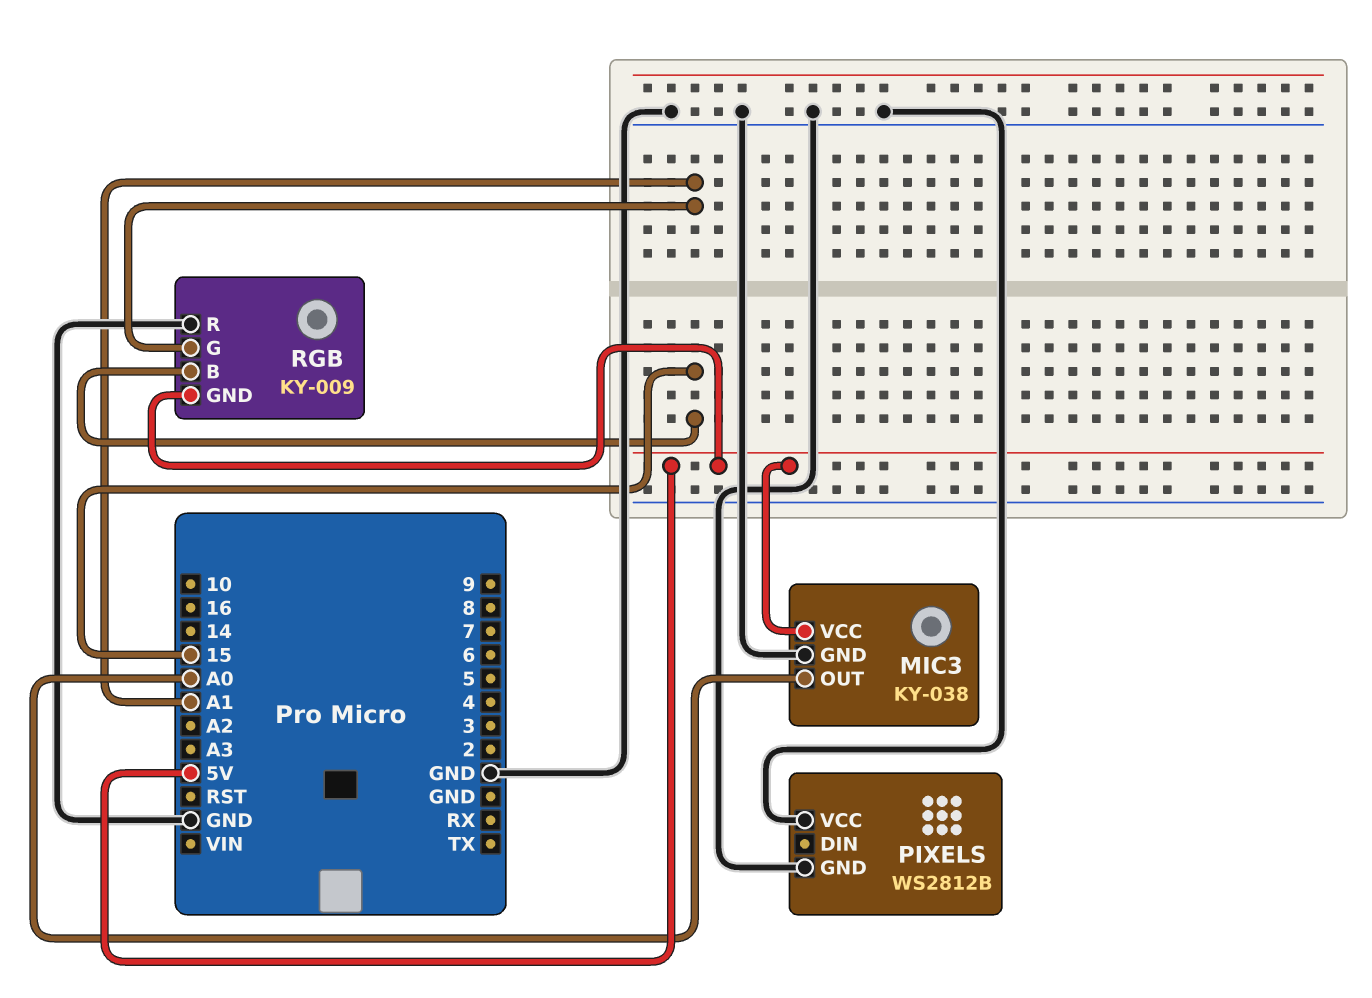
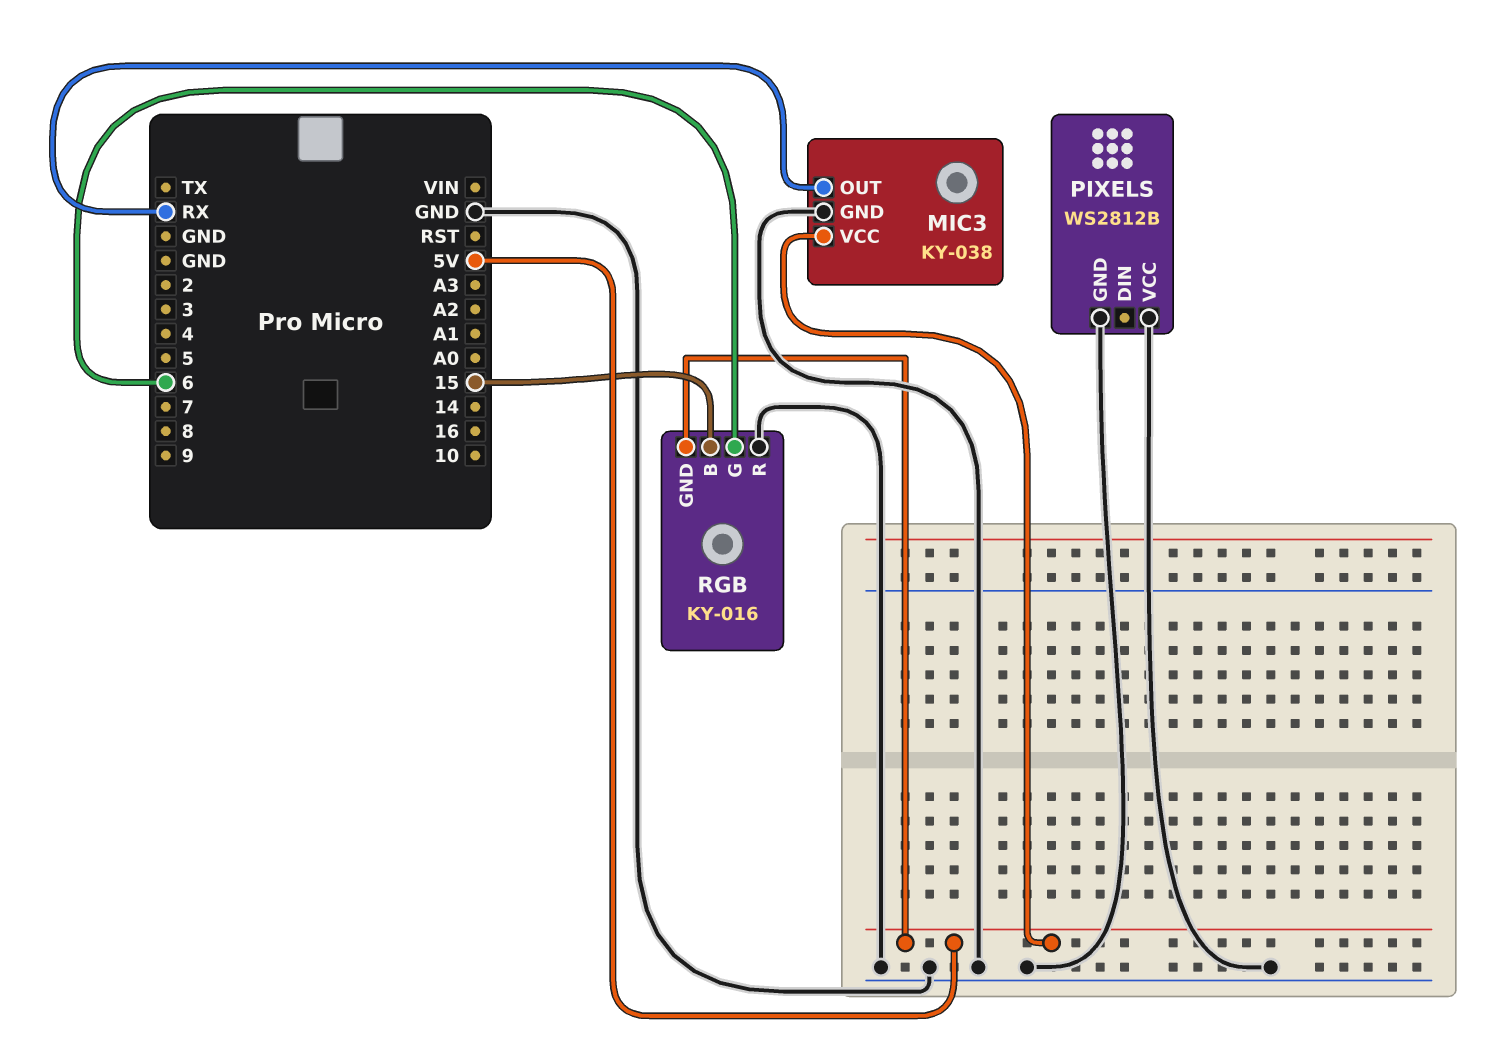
MIC3 pin OUT: A0 -> RX
RGB: KY-009 -> KY-016
RGB pin G: A1 -> 6

